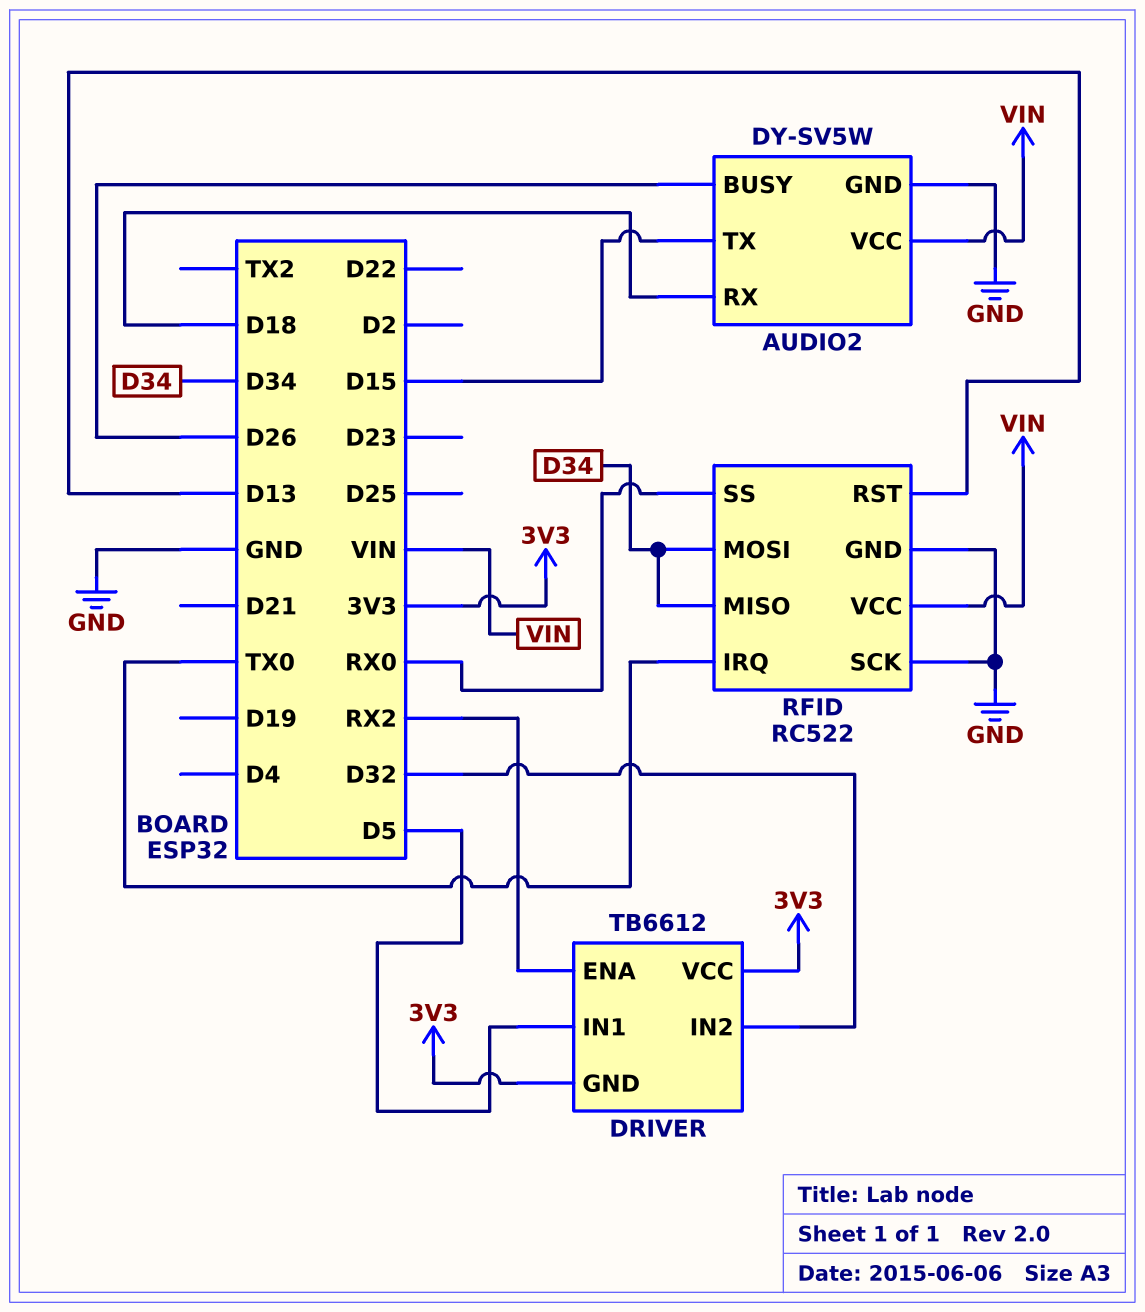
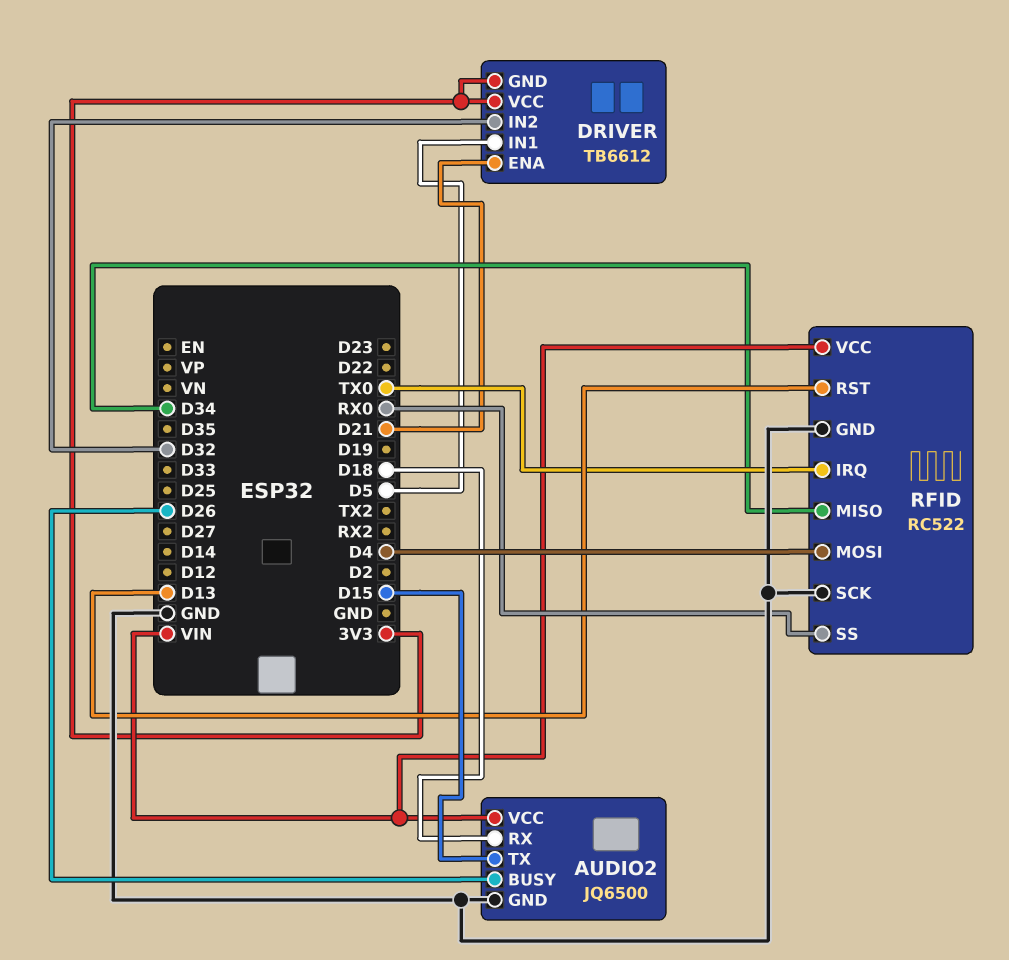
AUDIO2: DY-SV5W -> JQ6500
DRIVER pin ENA: RX2 -> D21
RFID pin MOSI: D34 -> D4

